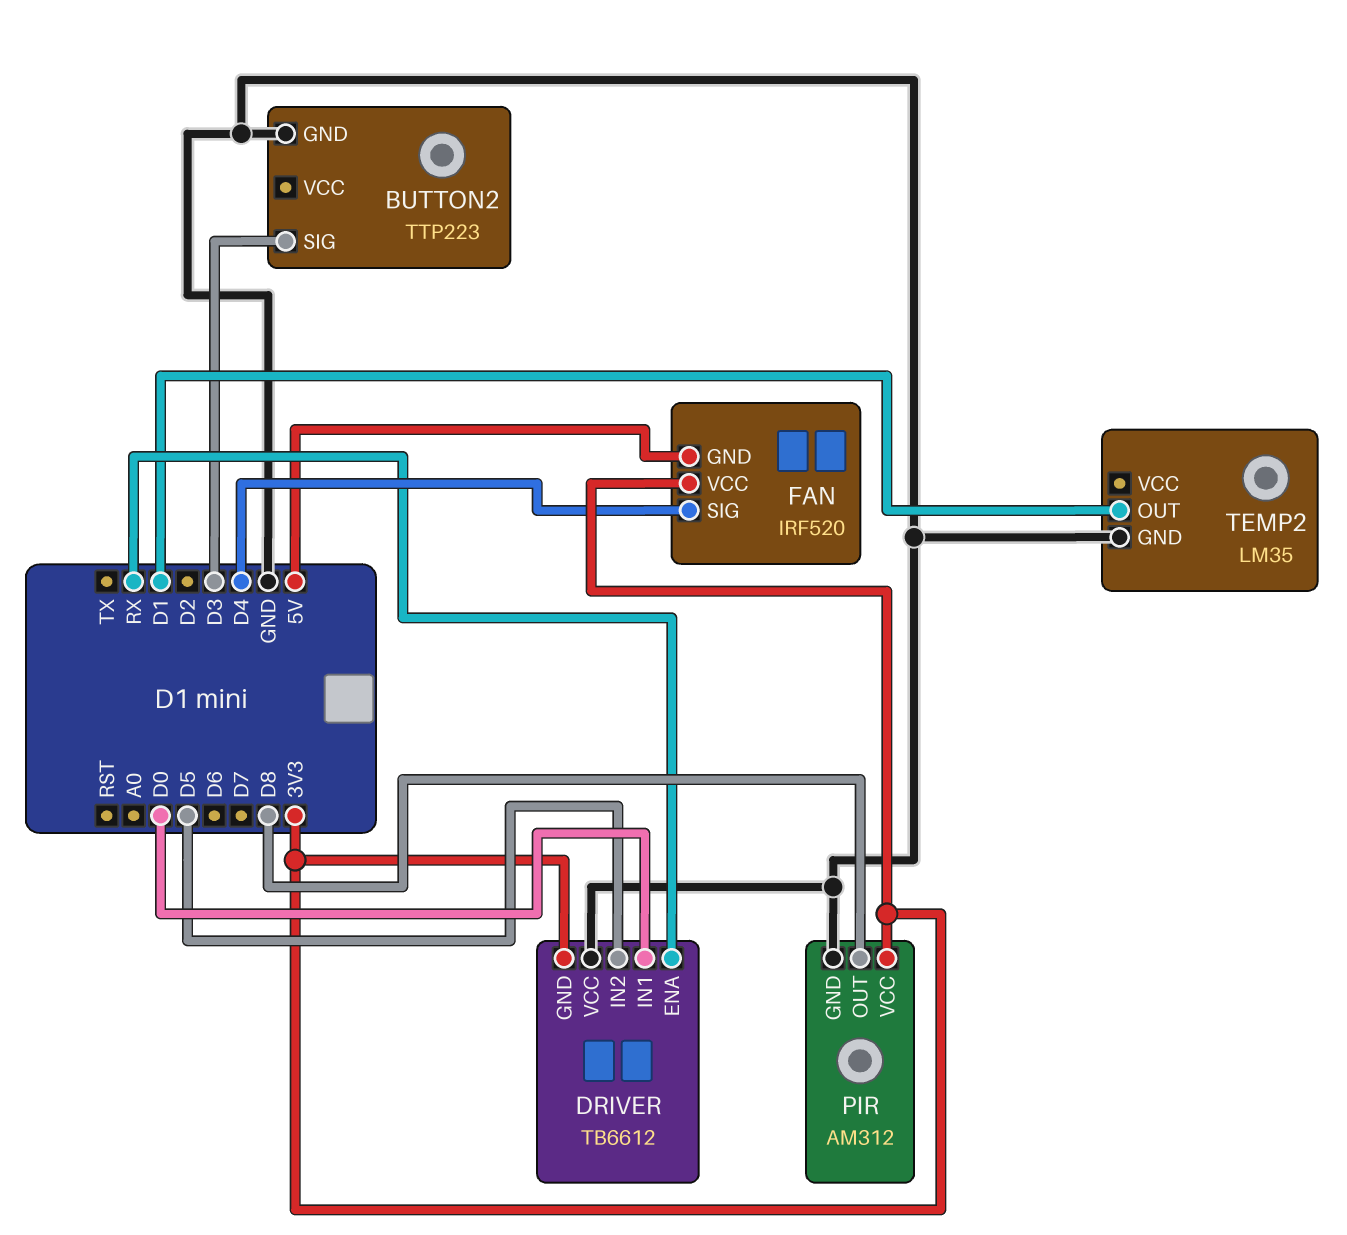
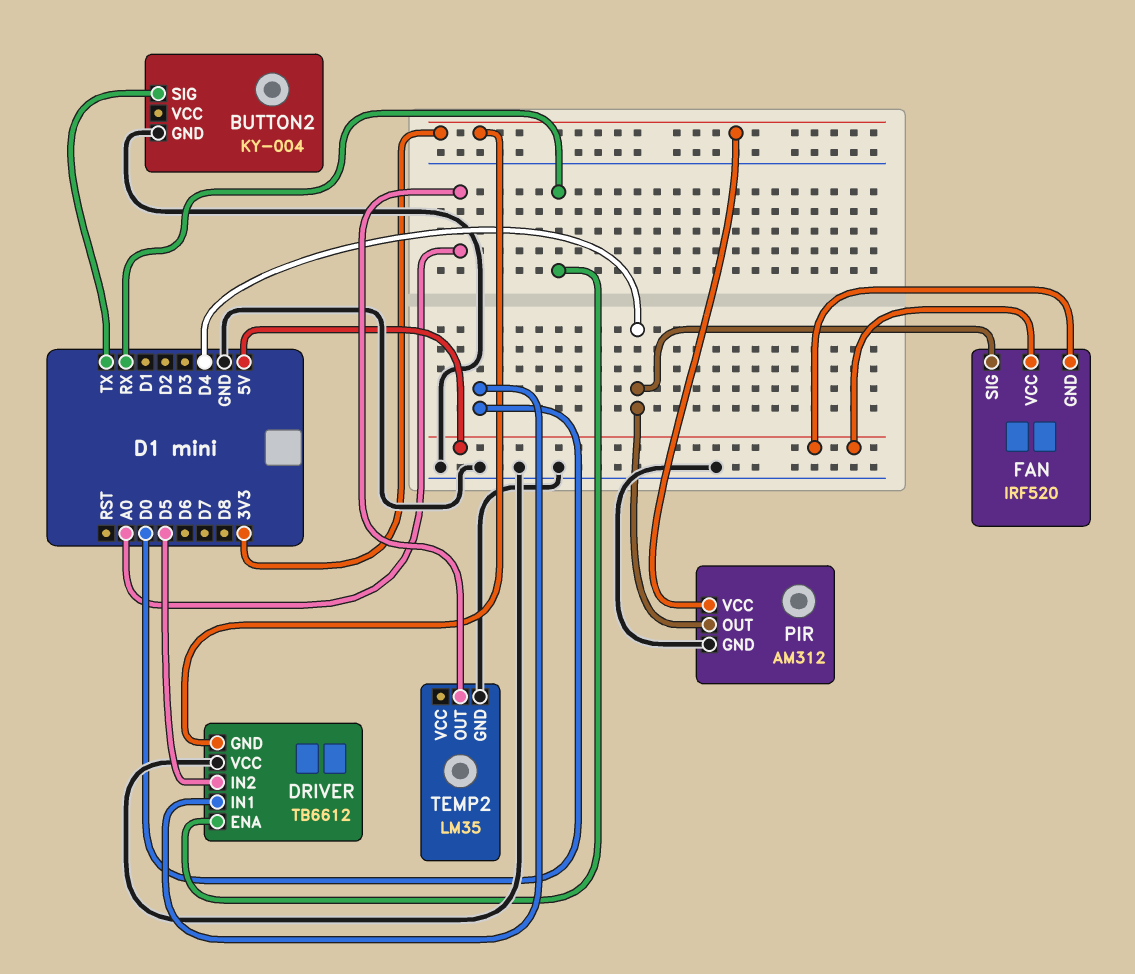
BUTTON2: TTP223 -> KY-004
BUTTON2 pin SIG: D3 -> TX
FAN pin VCC: 3V3 -> 5V
PIR pin OUT: D8 -> D4
TEMP2 pin OUT: D1 -> A0

